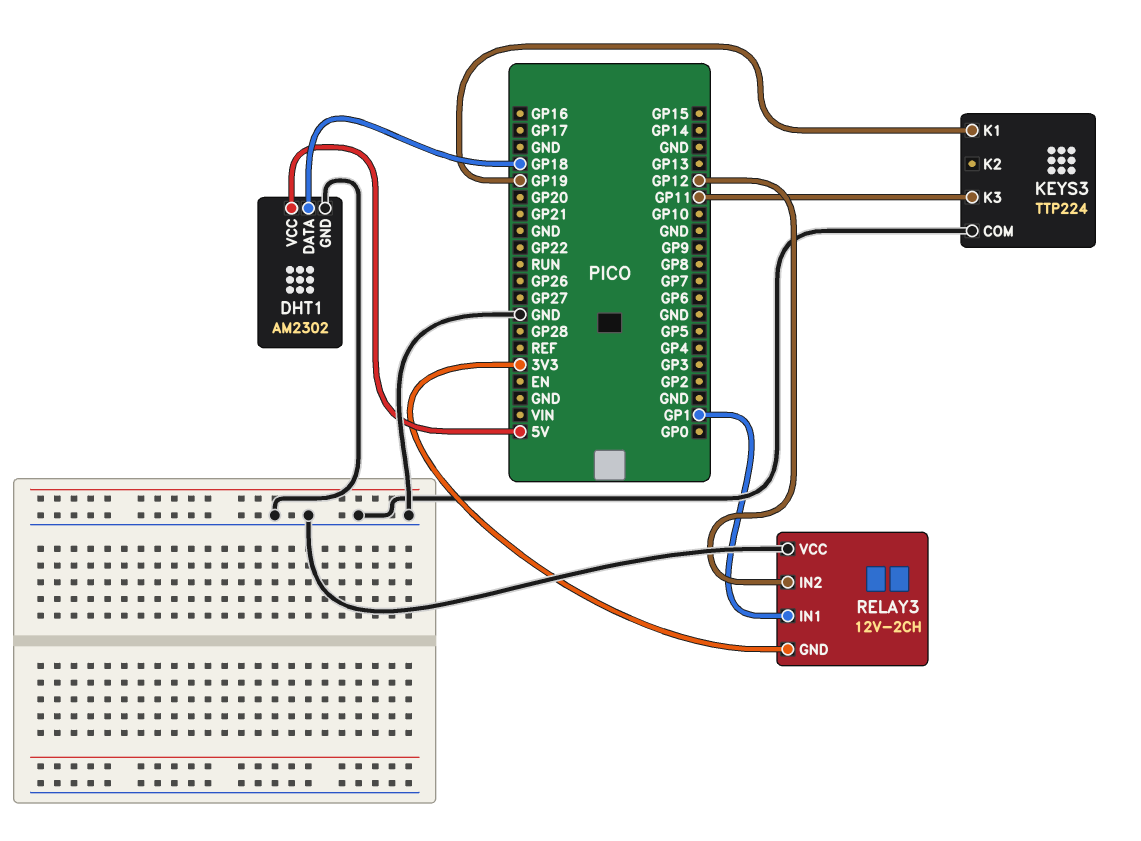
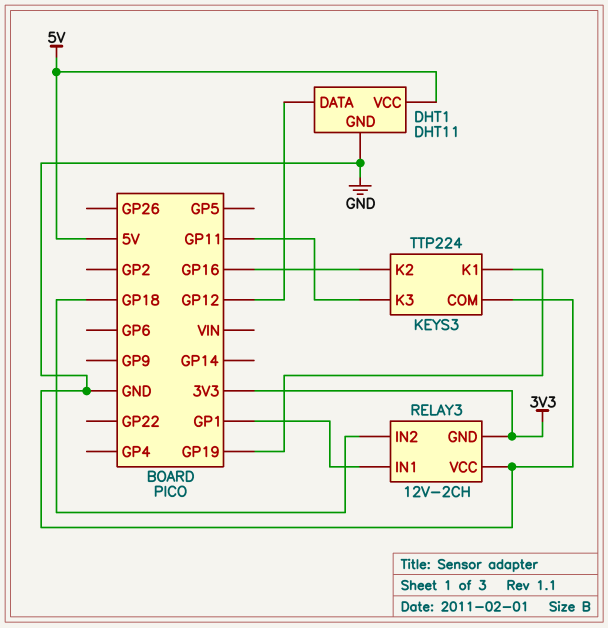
DHT1: AM2302 -> DHT11
DHT1 pin DATA: GP18 -> GP12
KEYS3 pin K2: none -> GP16
RELAY3 pin IN2: GP12 -> GP18

